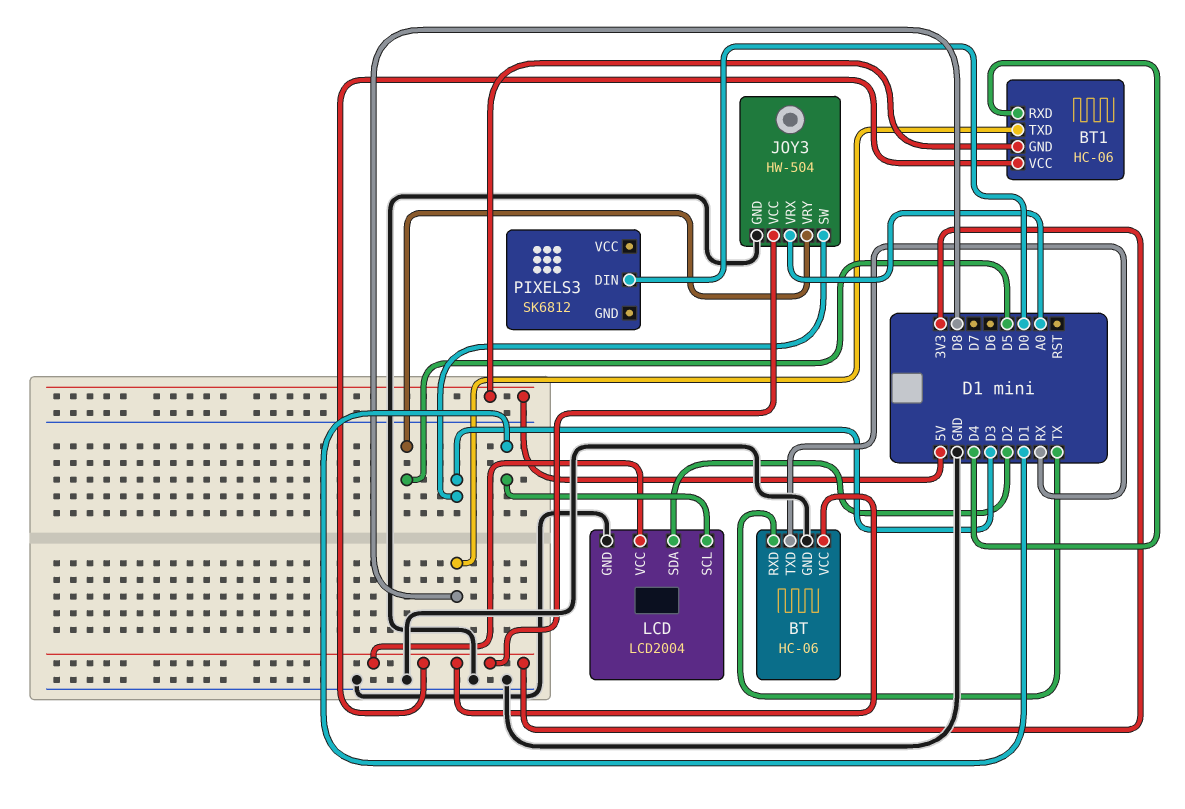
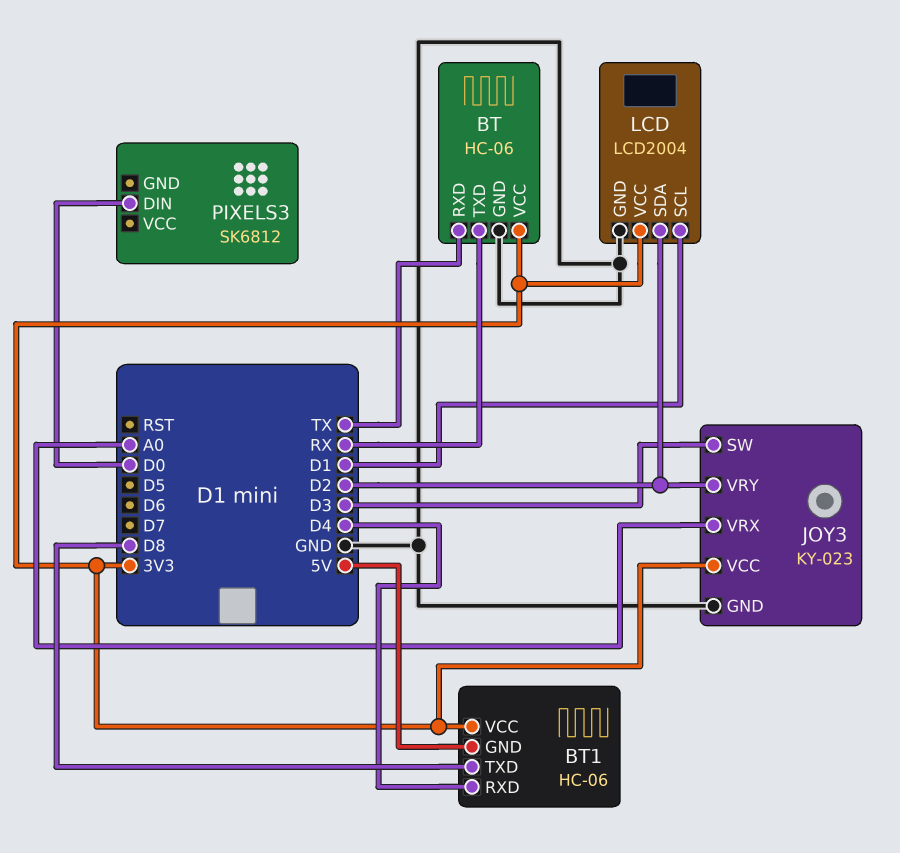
JOY3: HW-504 -> KY-023
JOY3 pin VRY: D5 -> D2

